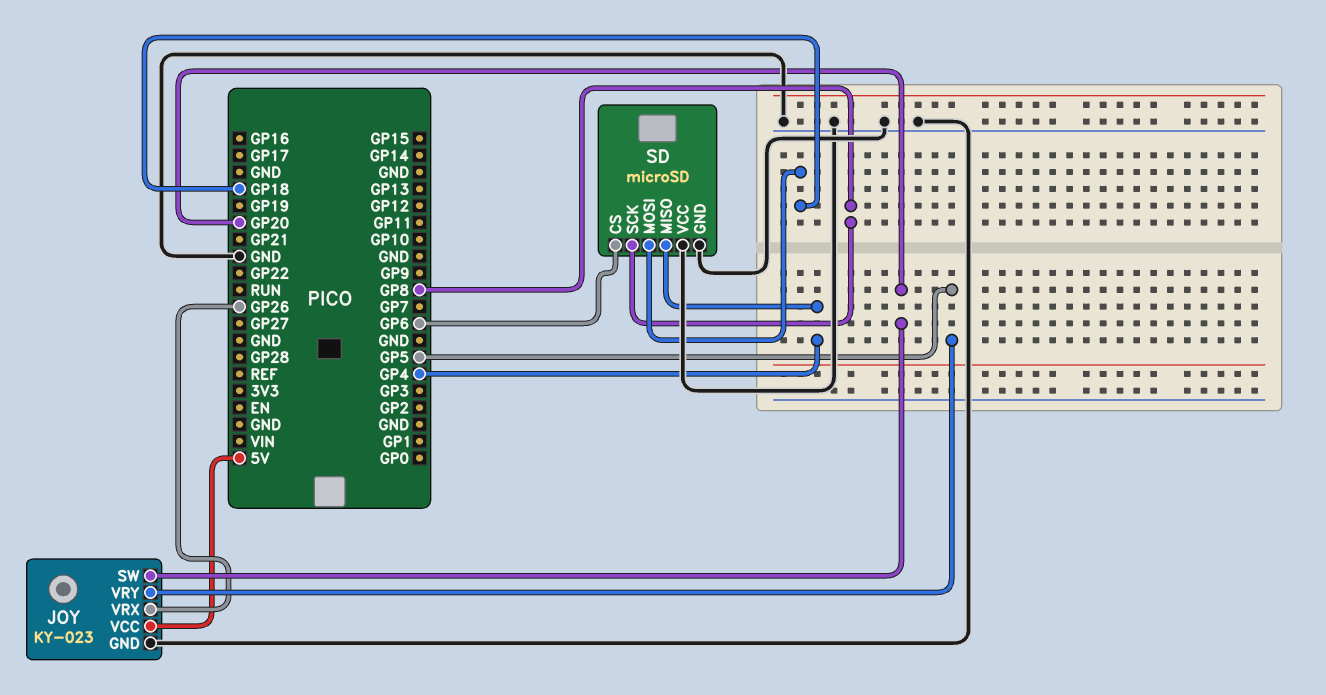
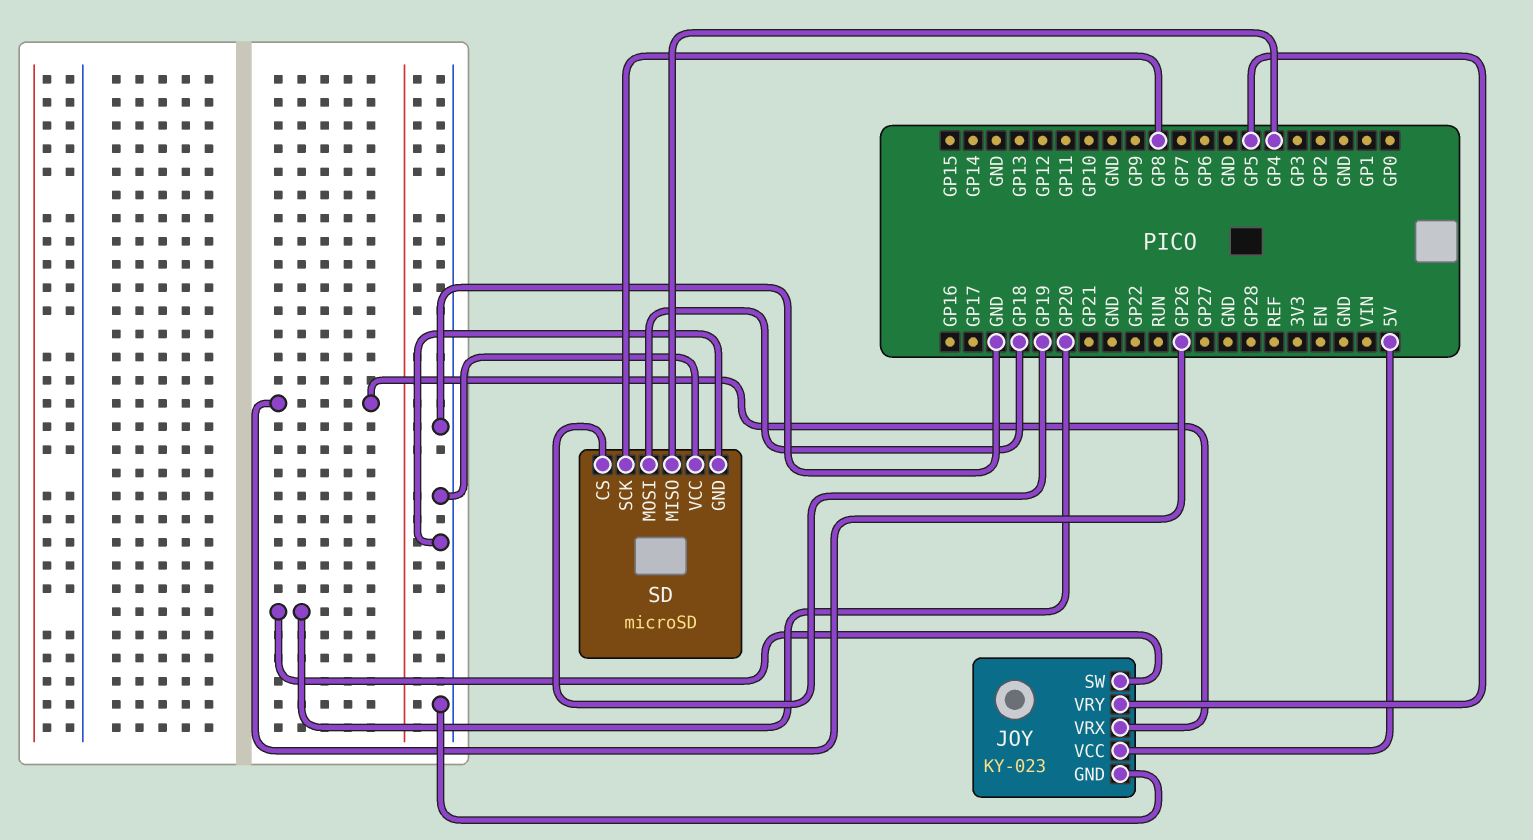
SD pin CS: GP6 -> GP19

